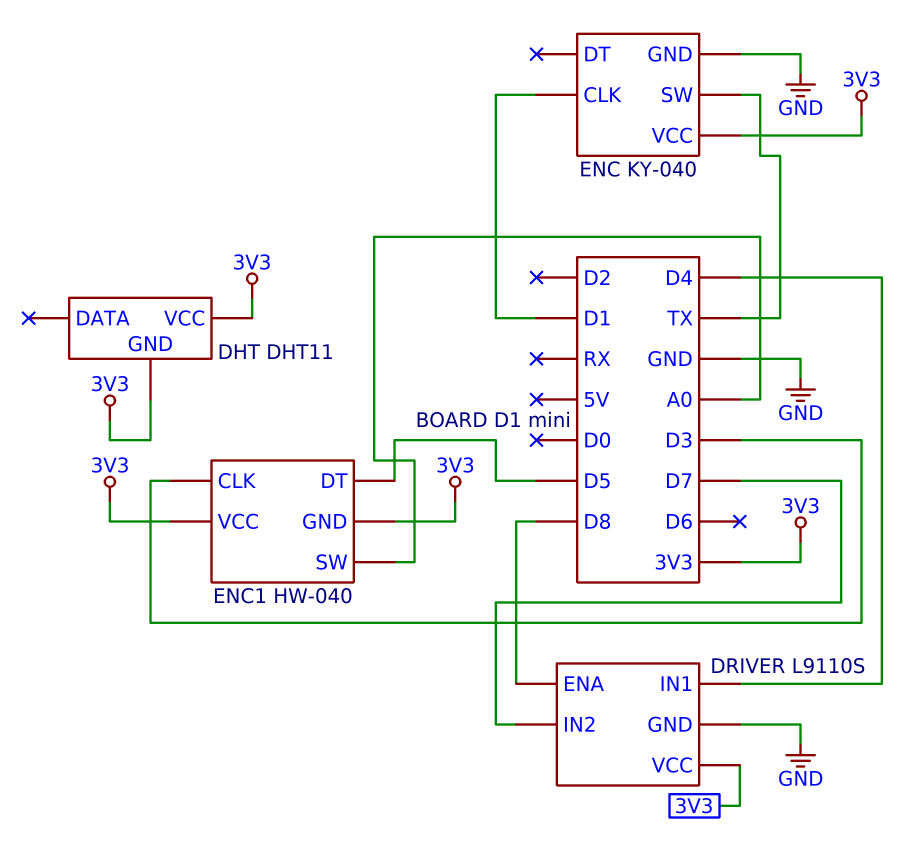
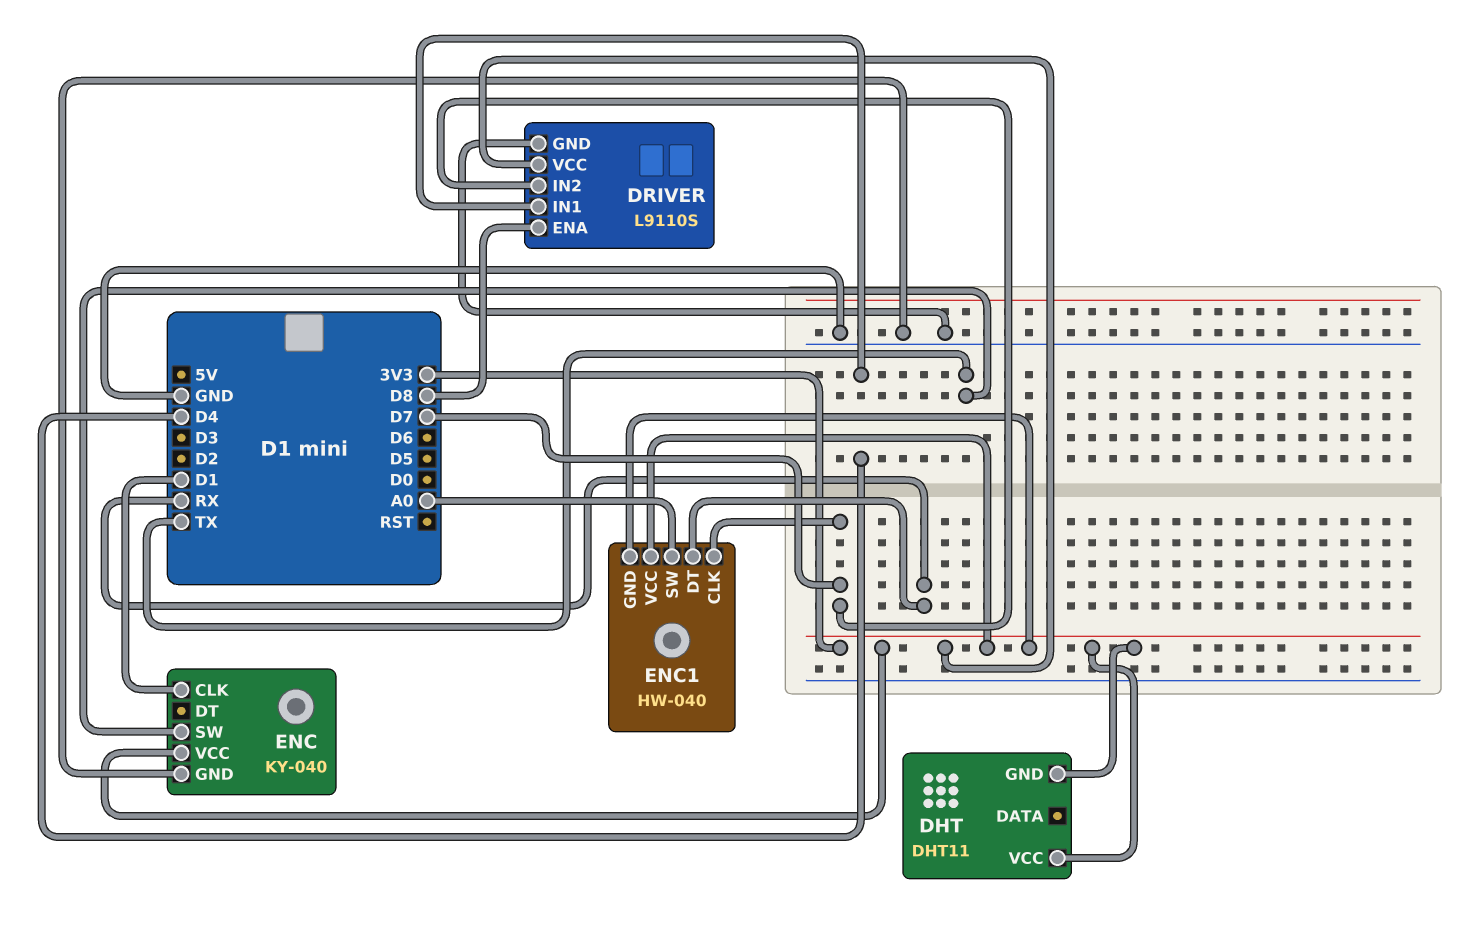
ENC1 pin CLK: D3 -> D7
ENC1 pin DT: D5 -> RX

